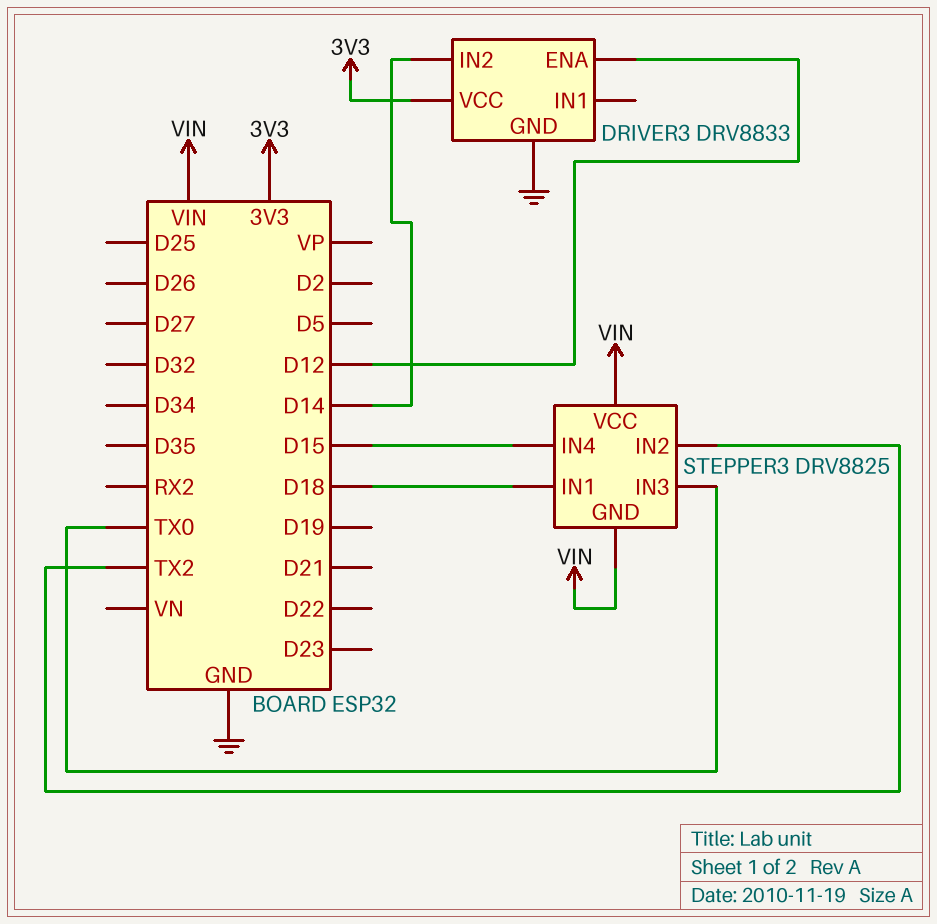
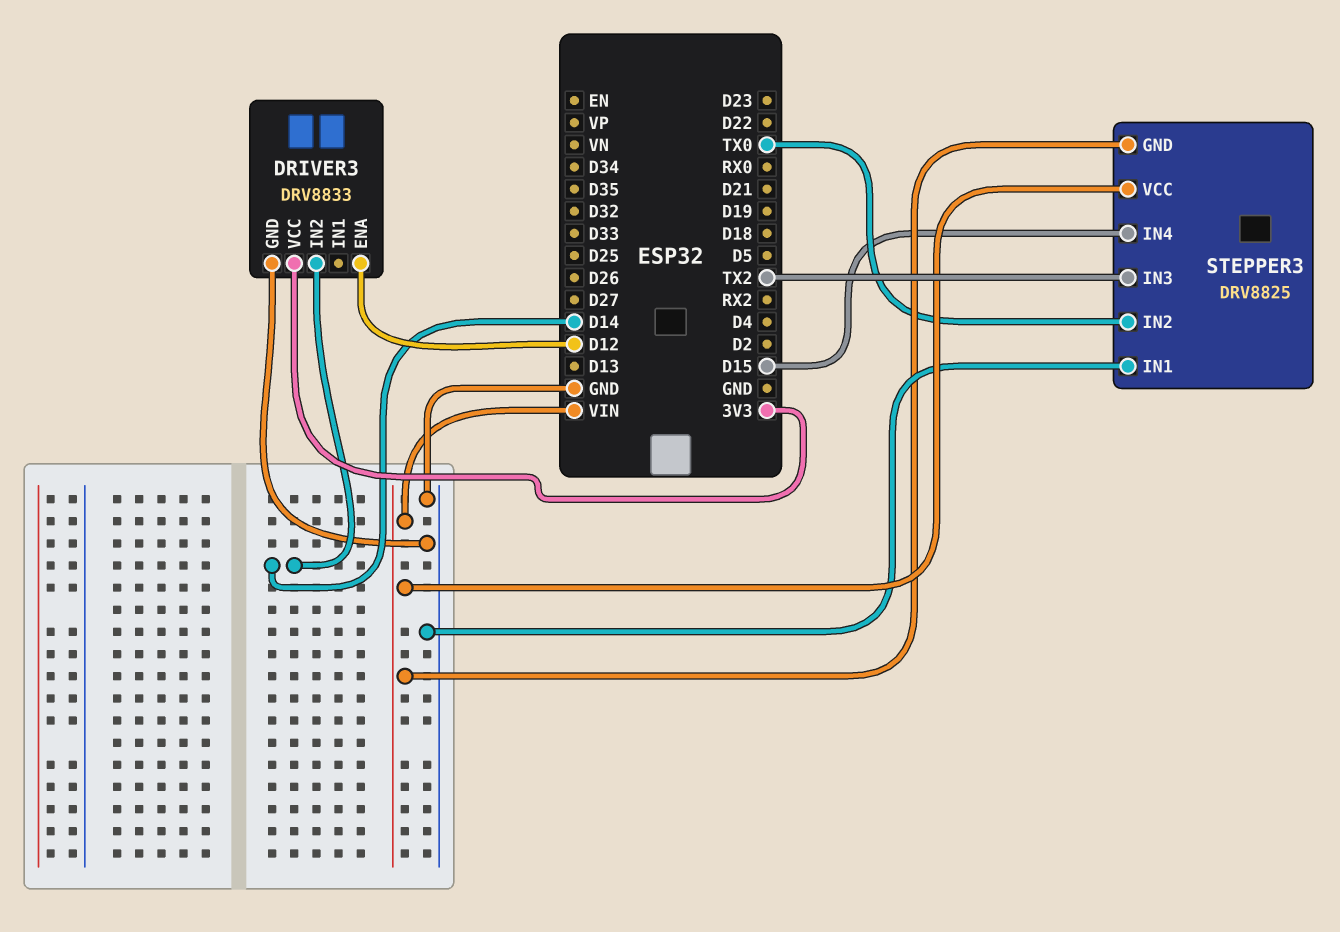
STEPPER3 pin IN1: D18 -> GND
STEPPER3 pin IN2: TX2 -> TX0
STEPPER3 pin IN3: TX0 -> TX2

